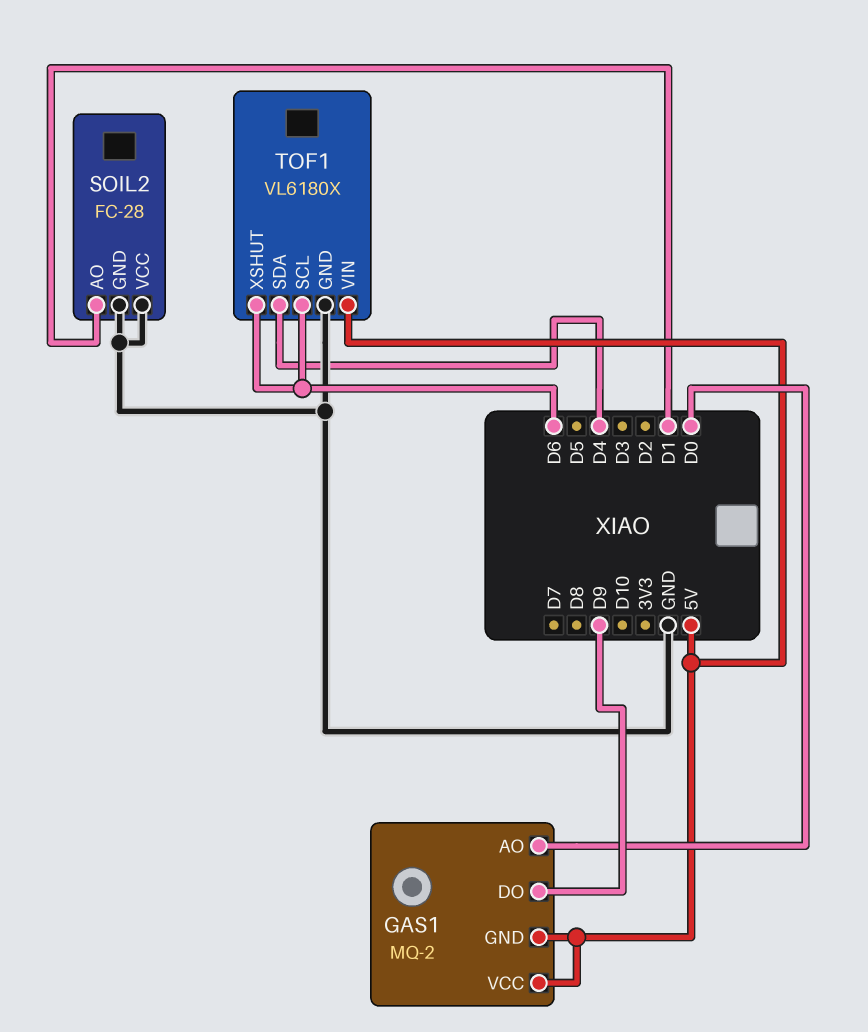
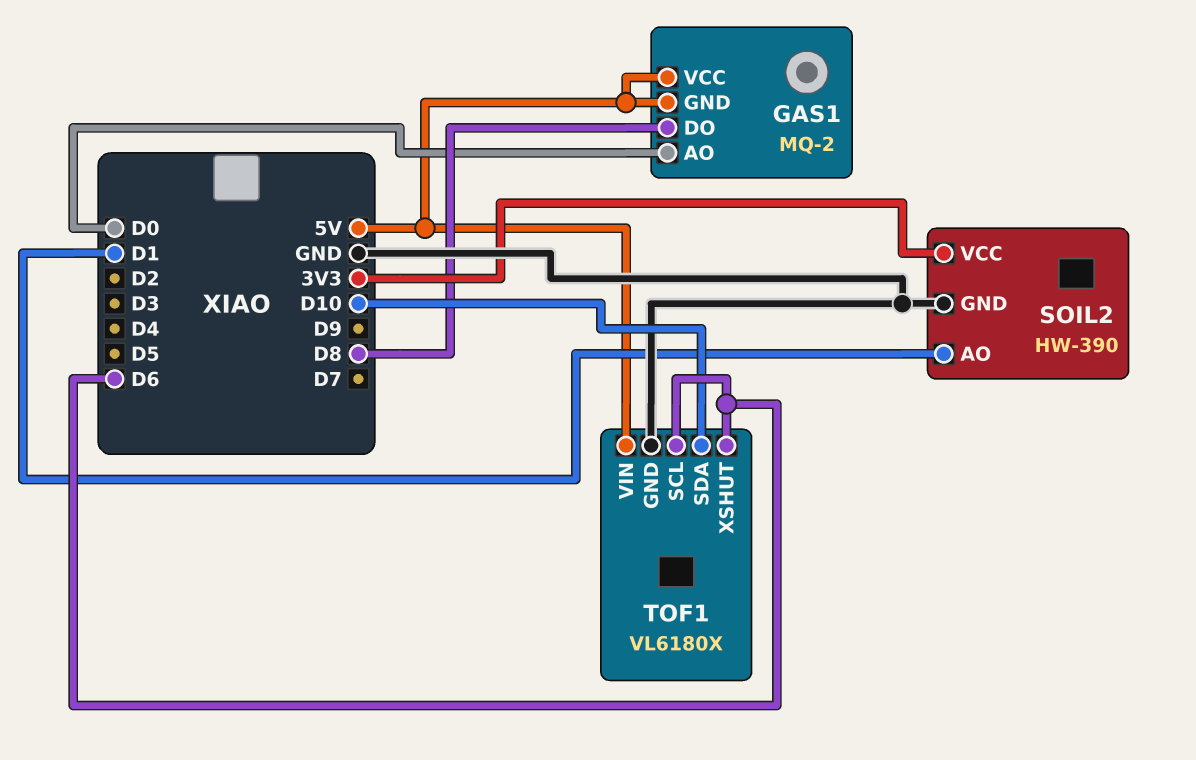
GAS1 pin DO: D9 -> D8
SOIL2: FC-28 -> HW-390
SOIL2 pin VCC: GND -> 3V3
TOF1 pin SDA: D4 -> D10

